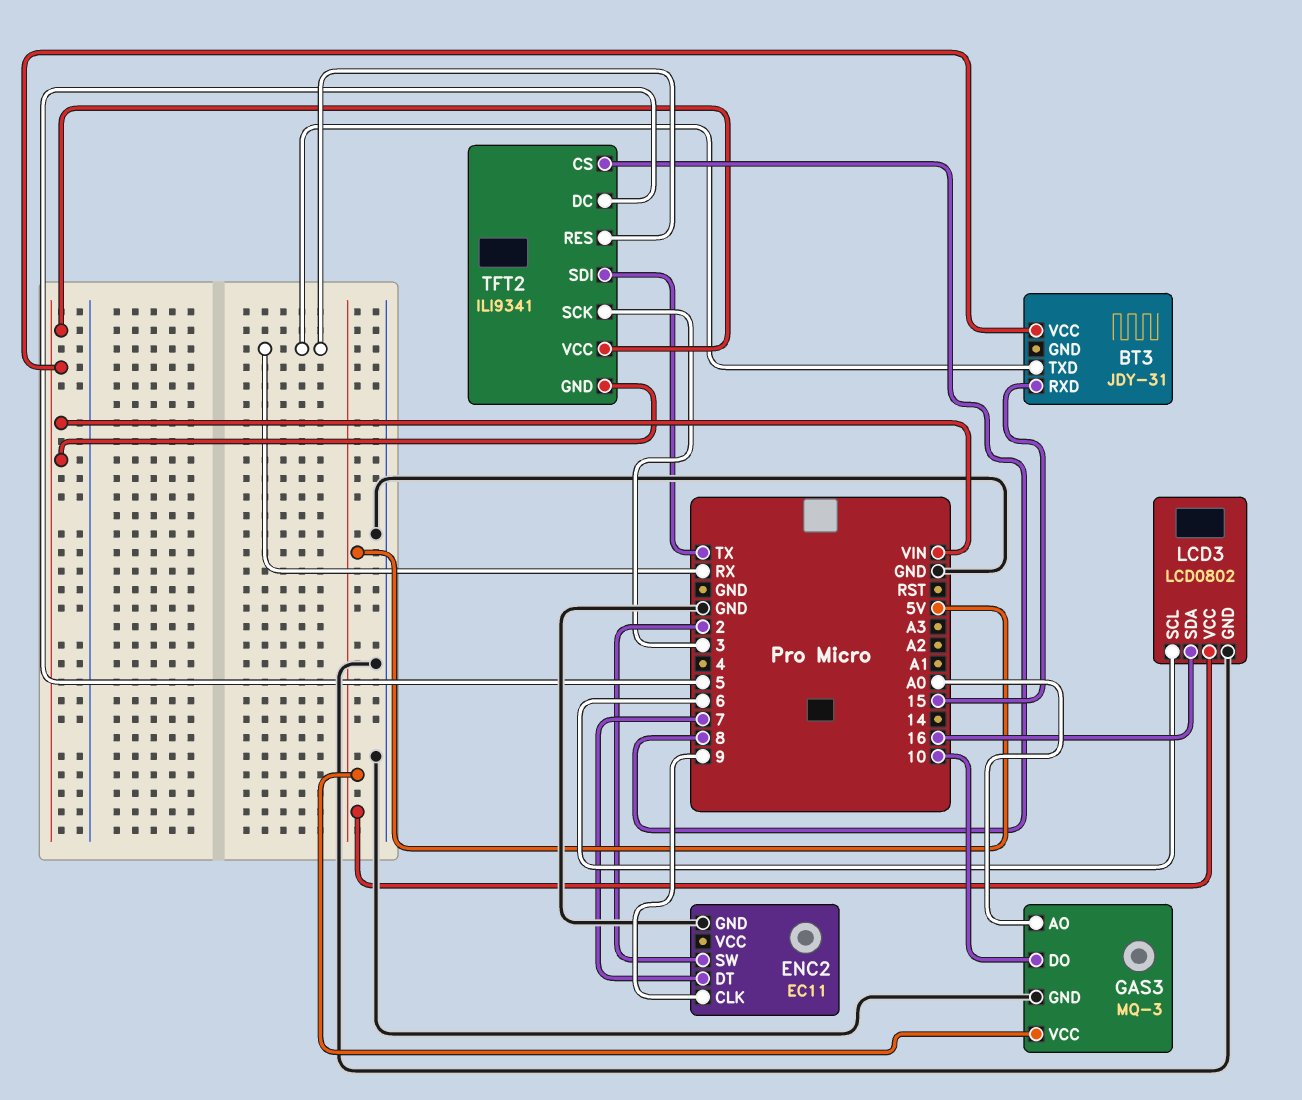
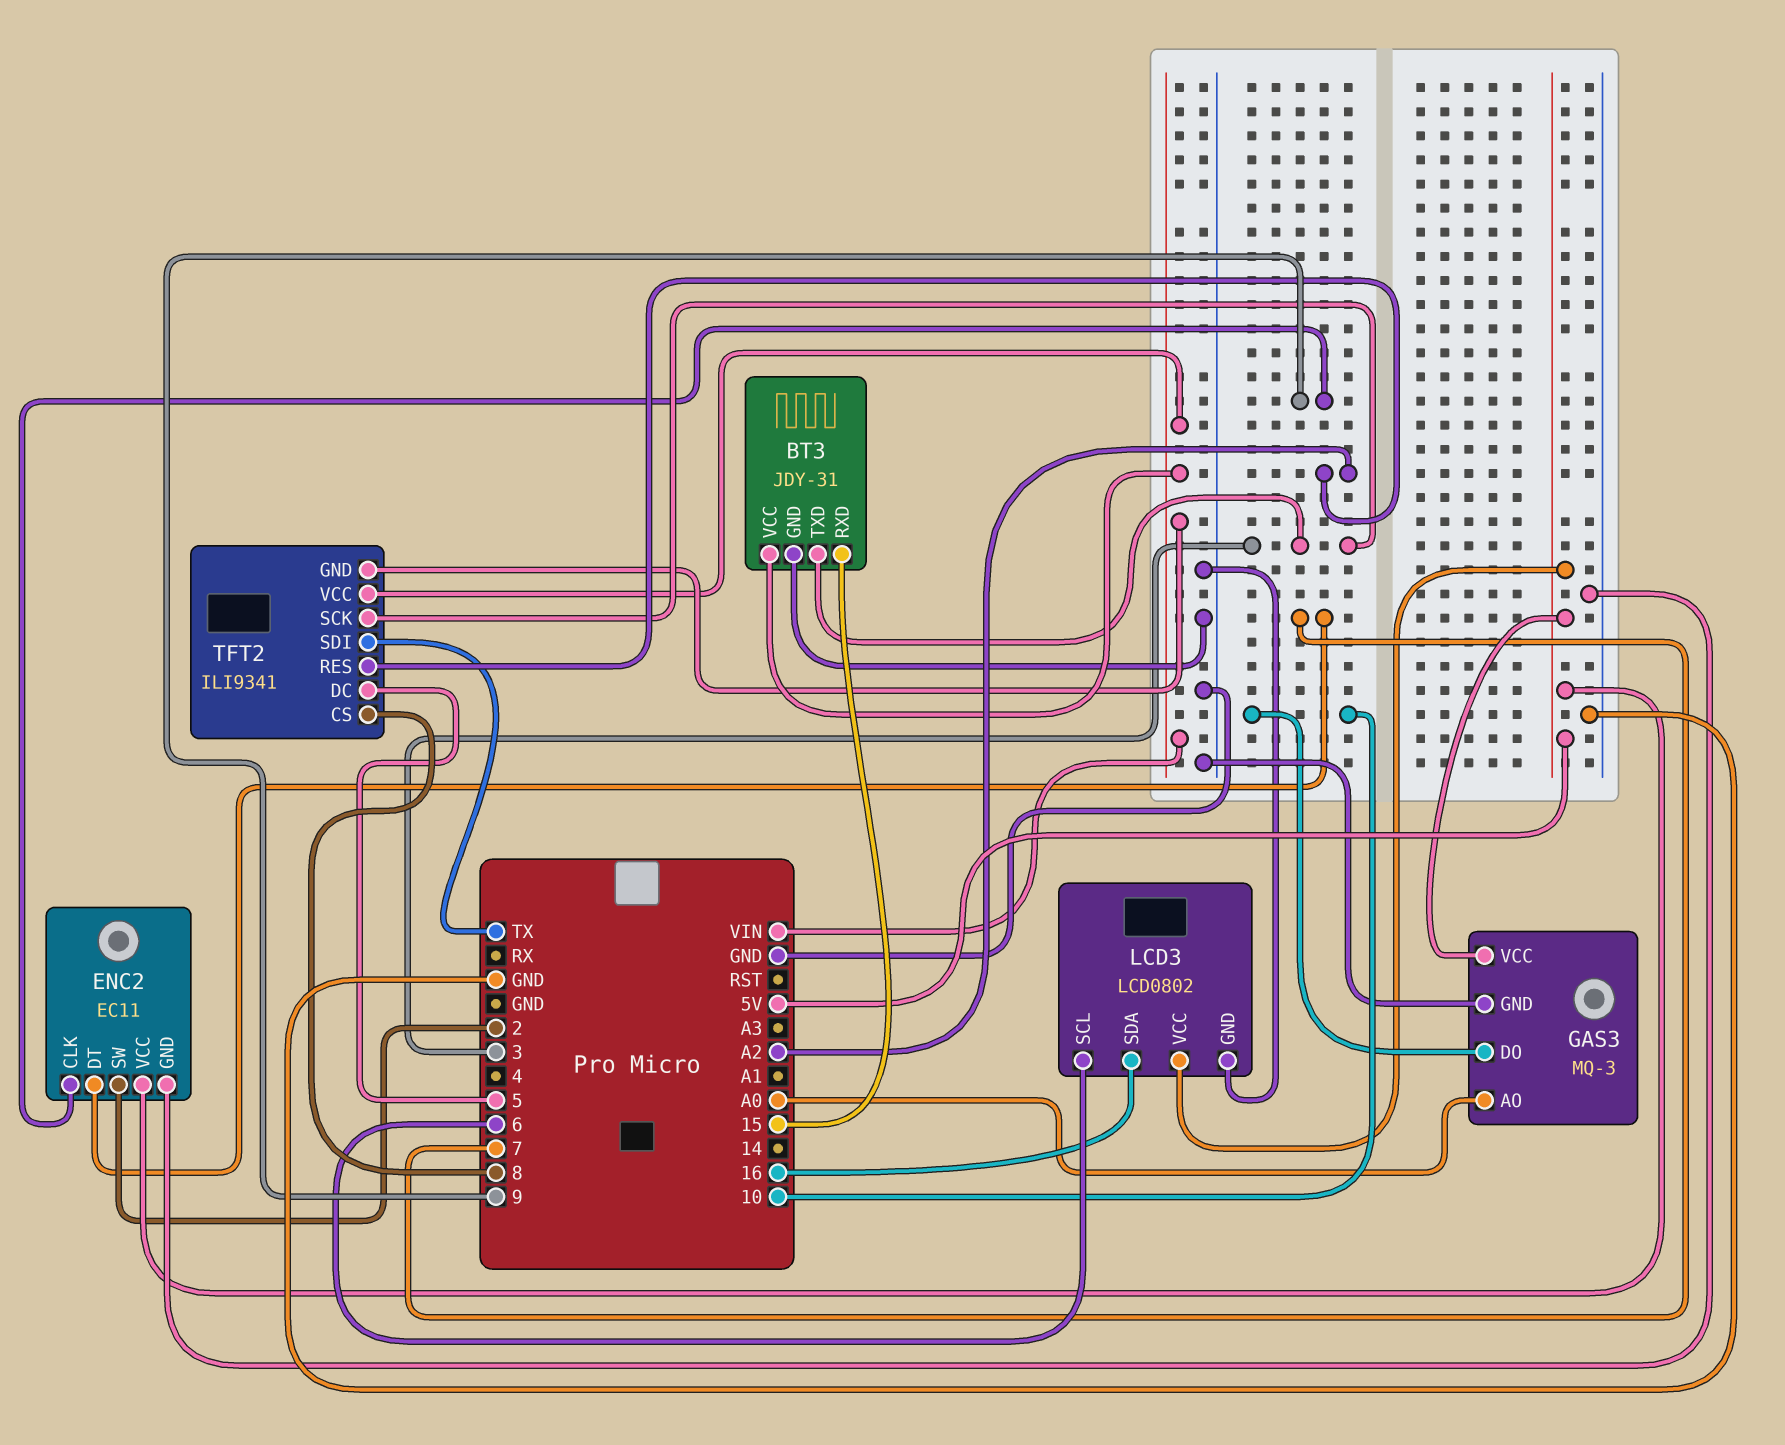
BT3 pin GND: none -> GND
BT3 pin TXD: RX -> 3
ENC2 pin VCC: none -> 5V
TFT2 pin RES: RX -> A2

